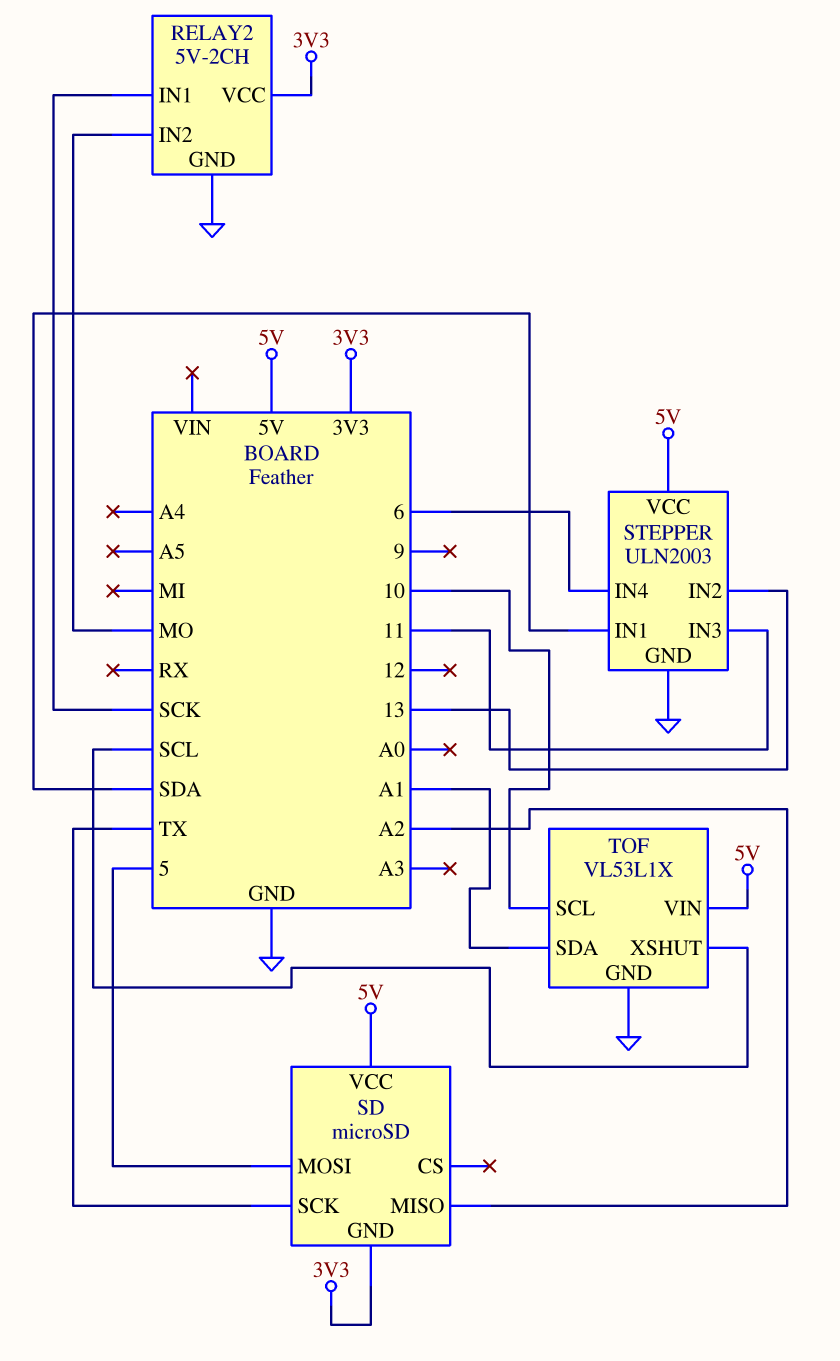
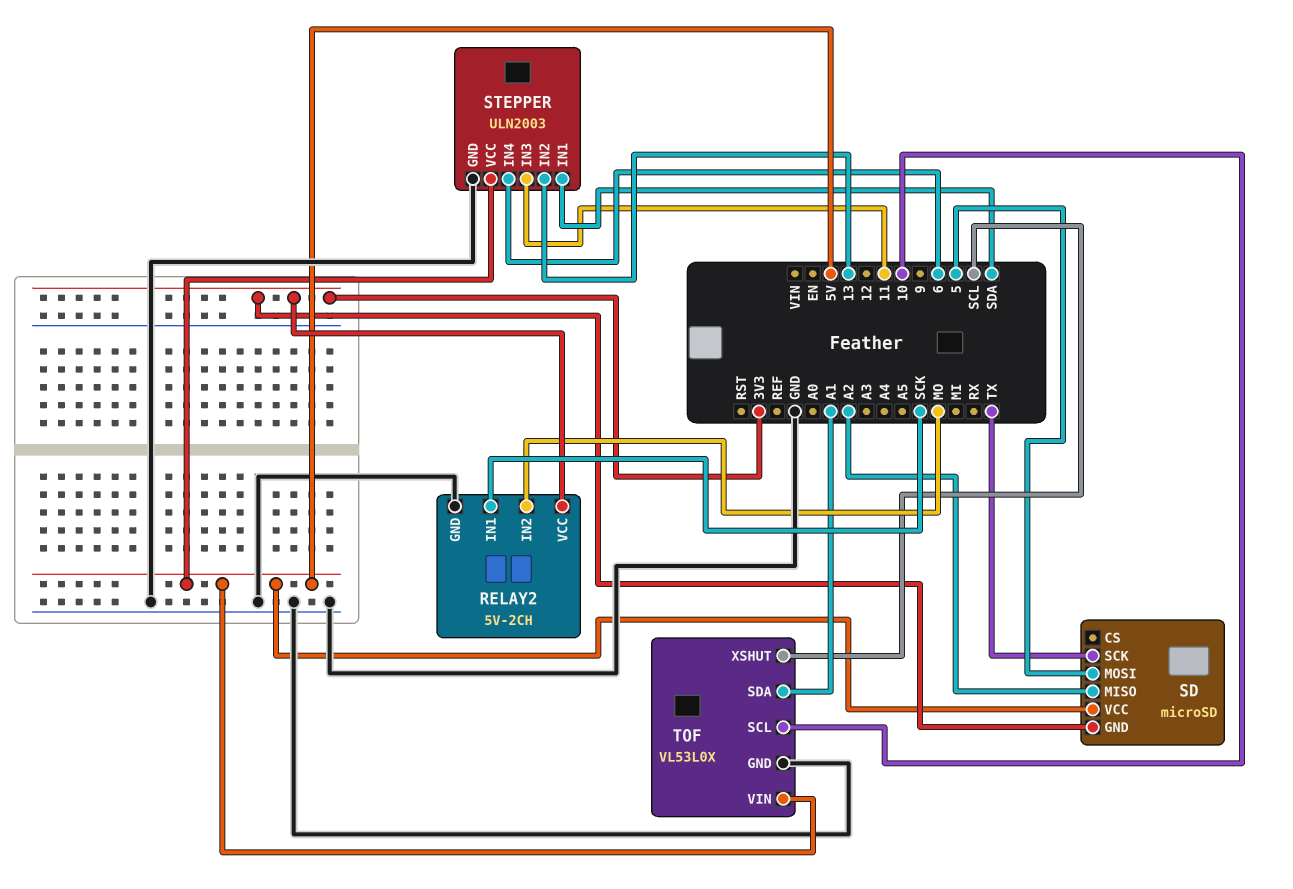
TOF: VL53L1X -> VL53L0X

